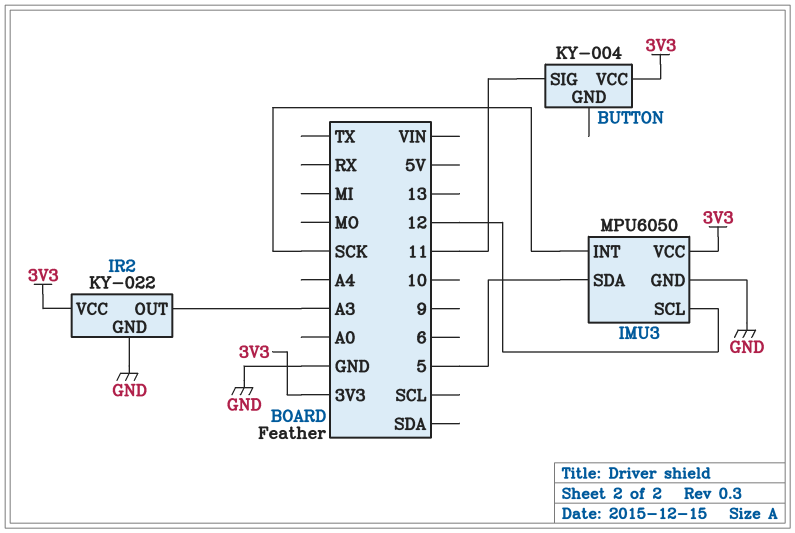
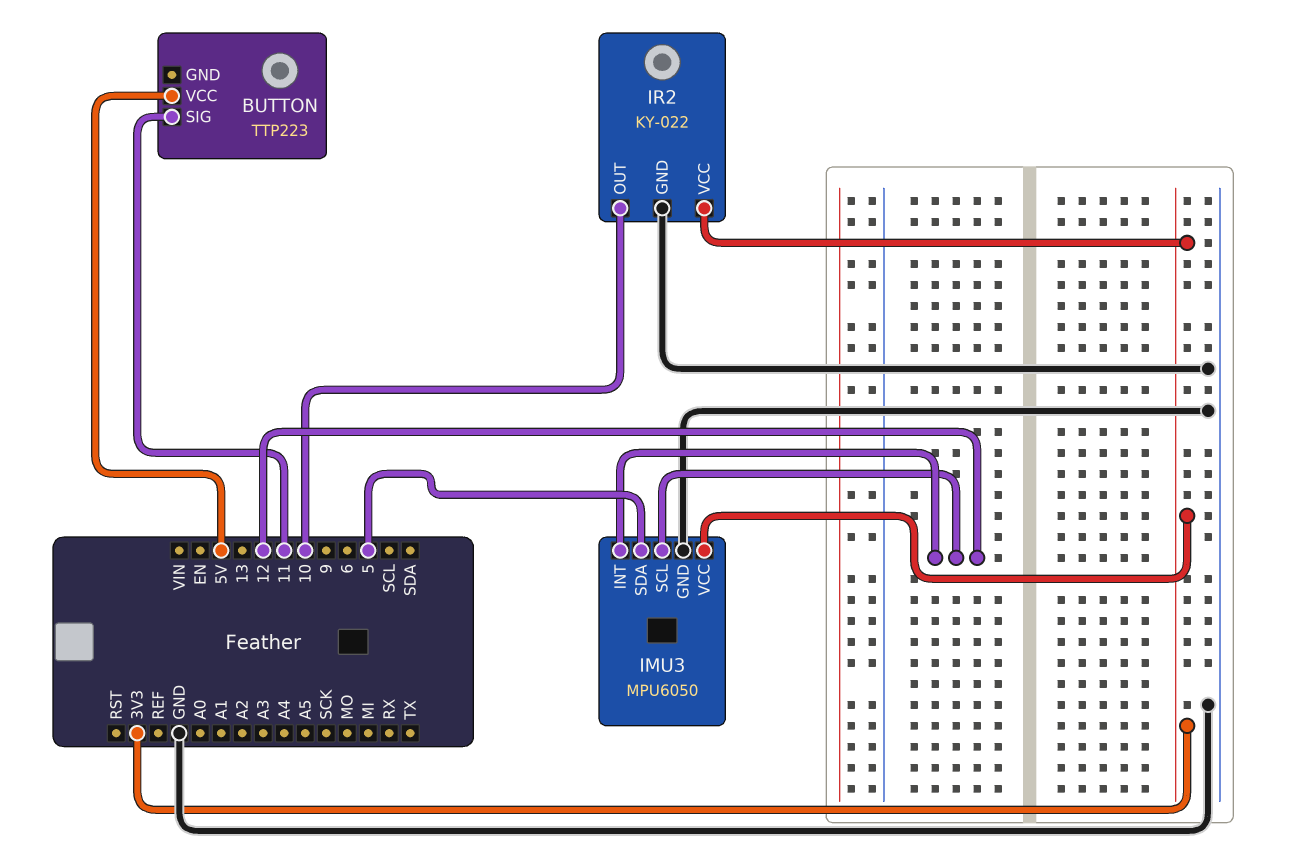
BUTTON: KY-004 -> TTP223
BUTTON pin VCC: 3V3 -> 5V
IMU3 pin INT: SCK -> 12
IR2 pin OUT: A3 -> 10

